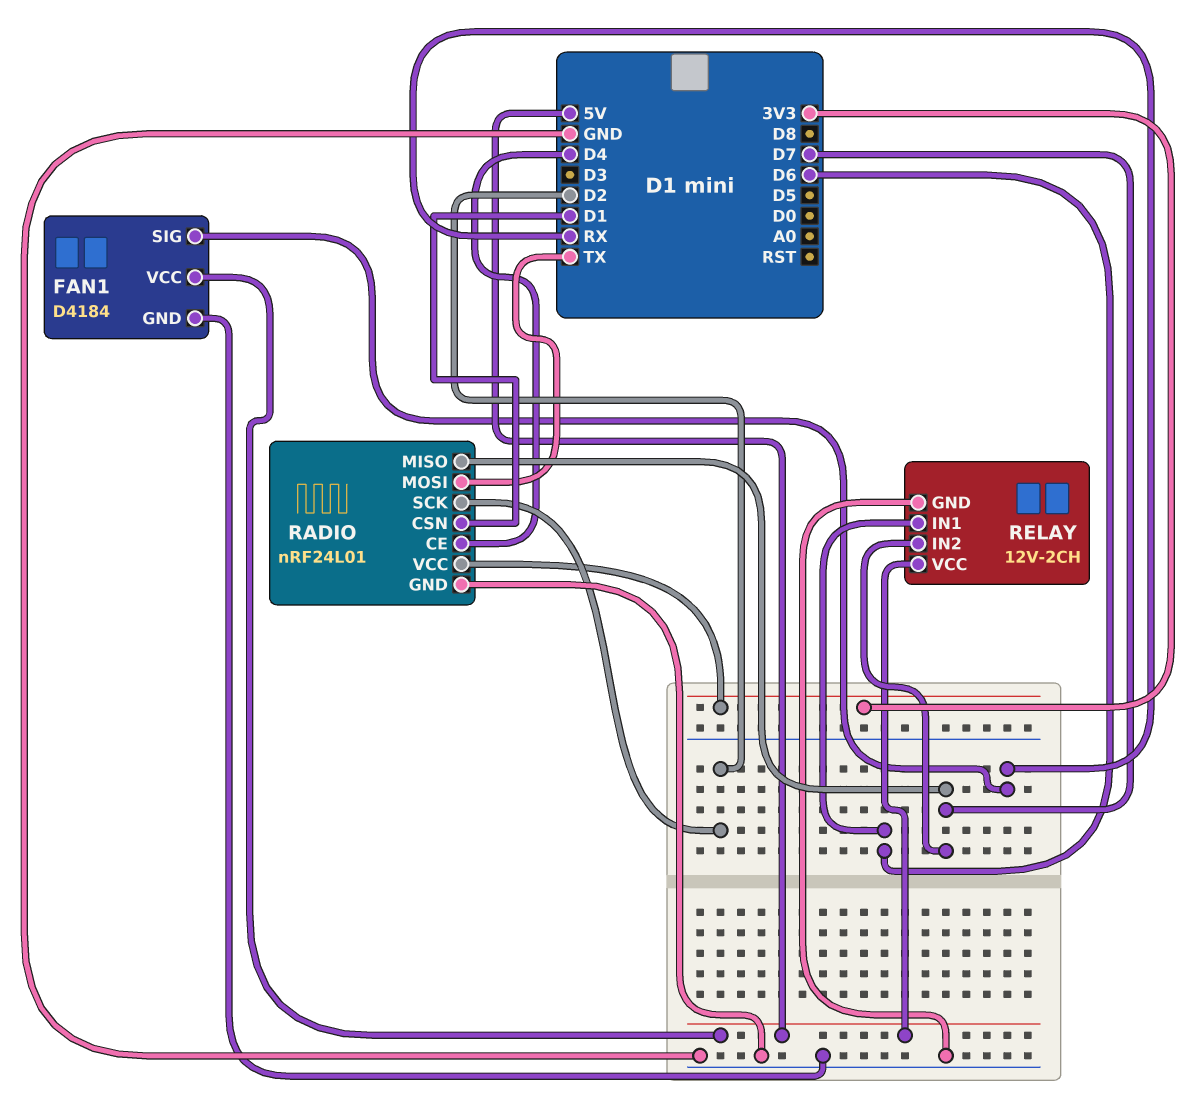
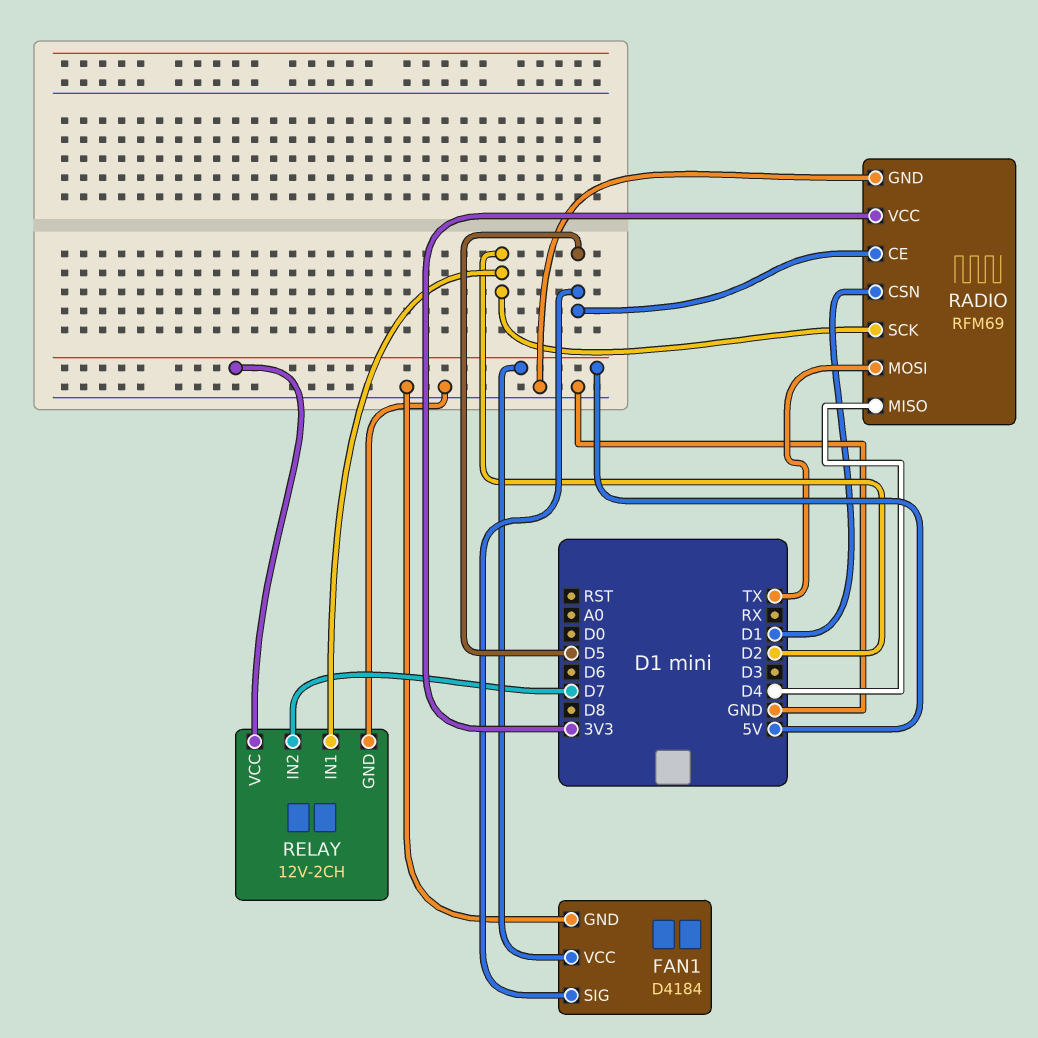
FAN1 pin SIG: RX -> D5
RADIO: nRF24L01 -> RFM69
RADIO pin CE: D4 -> D5
RADIO pin MISO: D7 -> D4
RELAY pin IN1: D6 -> D2

